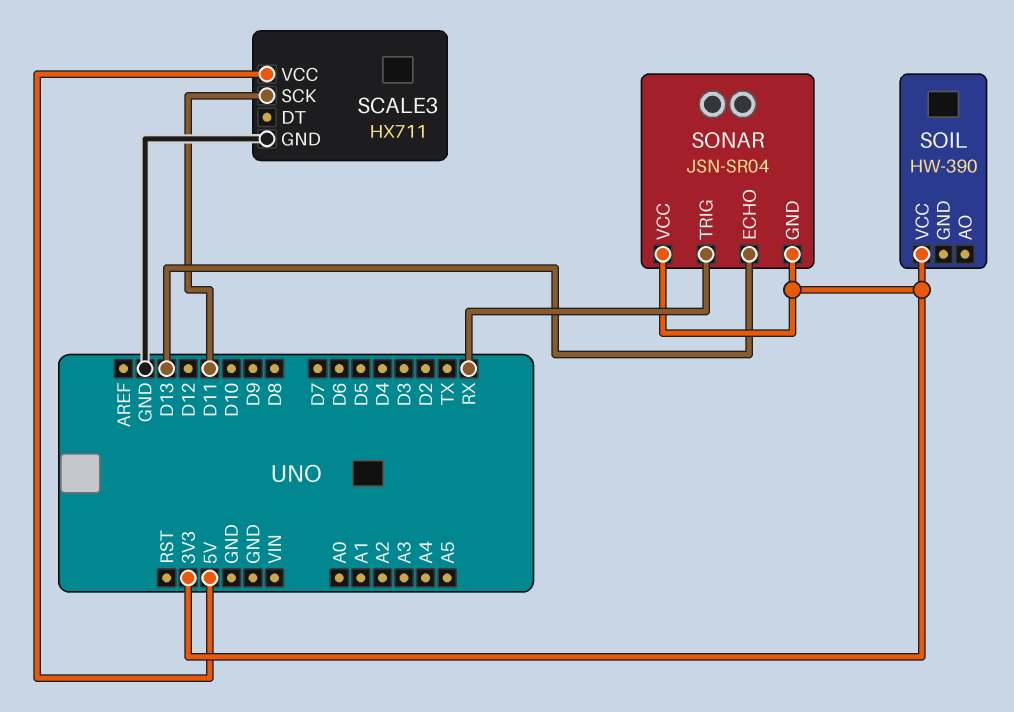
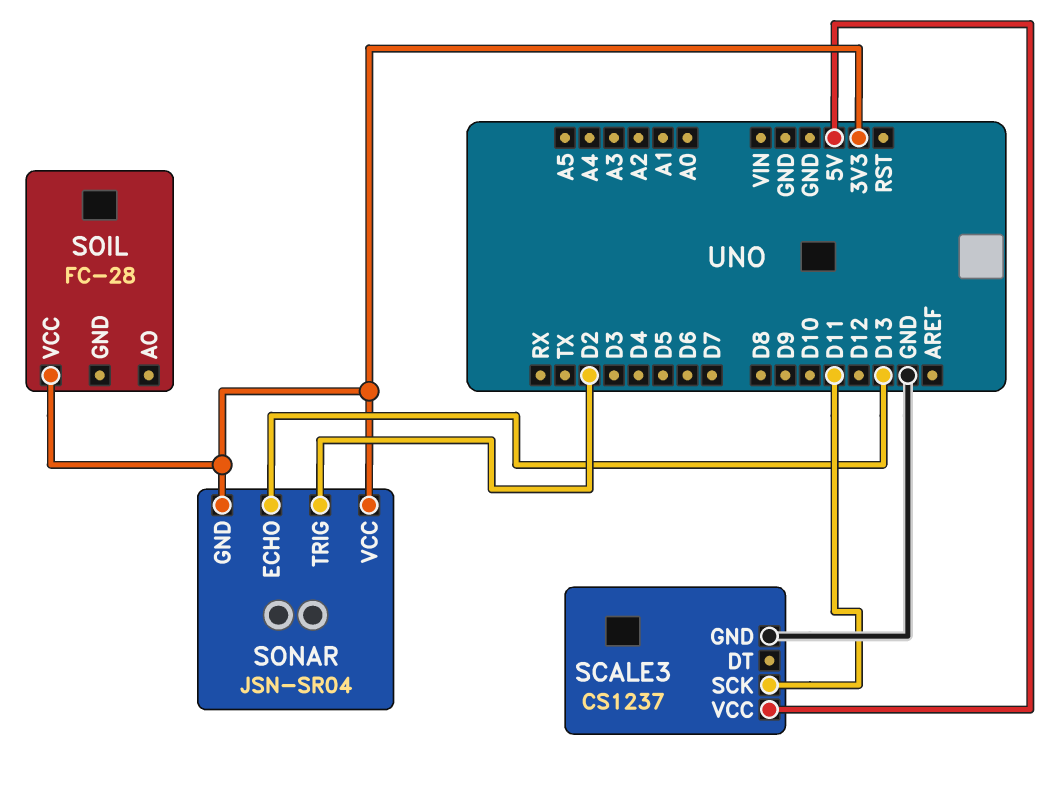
SCALE3: HX711 -> CS1237
SOIL: HW-390 -> FC-28
SONAR pin TRIG: RX -> D2

